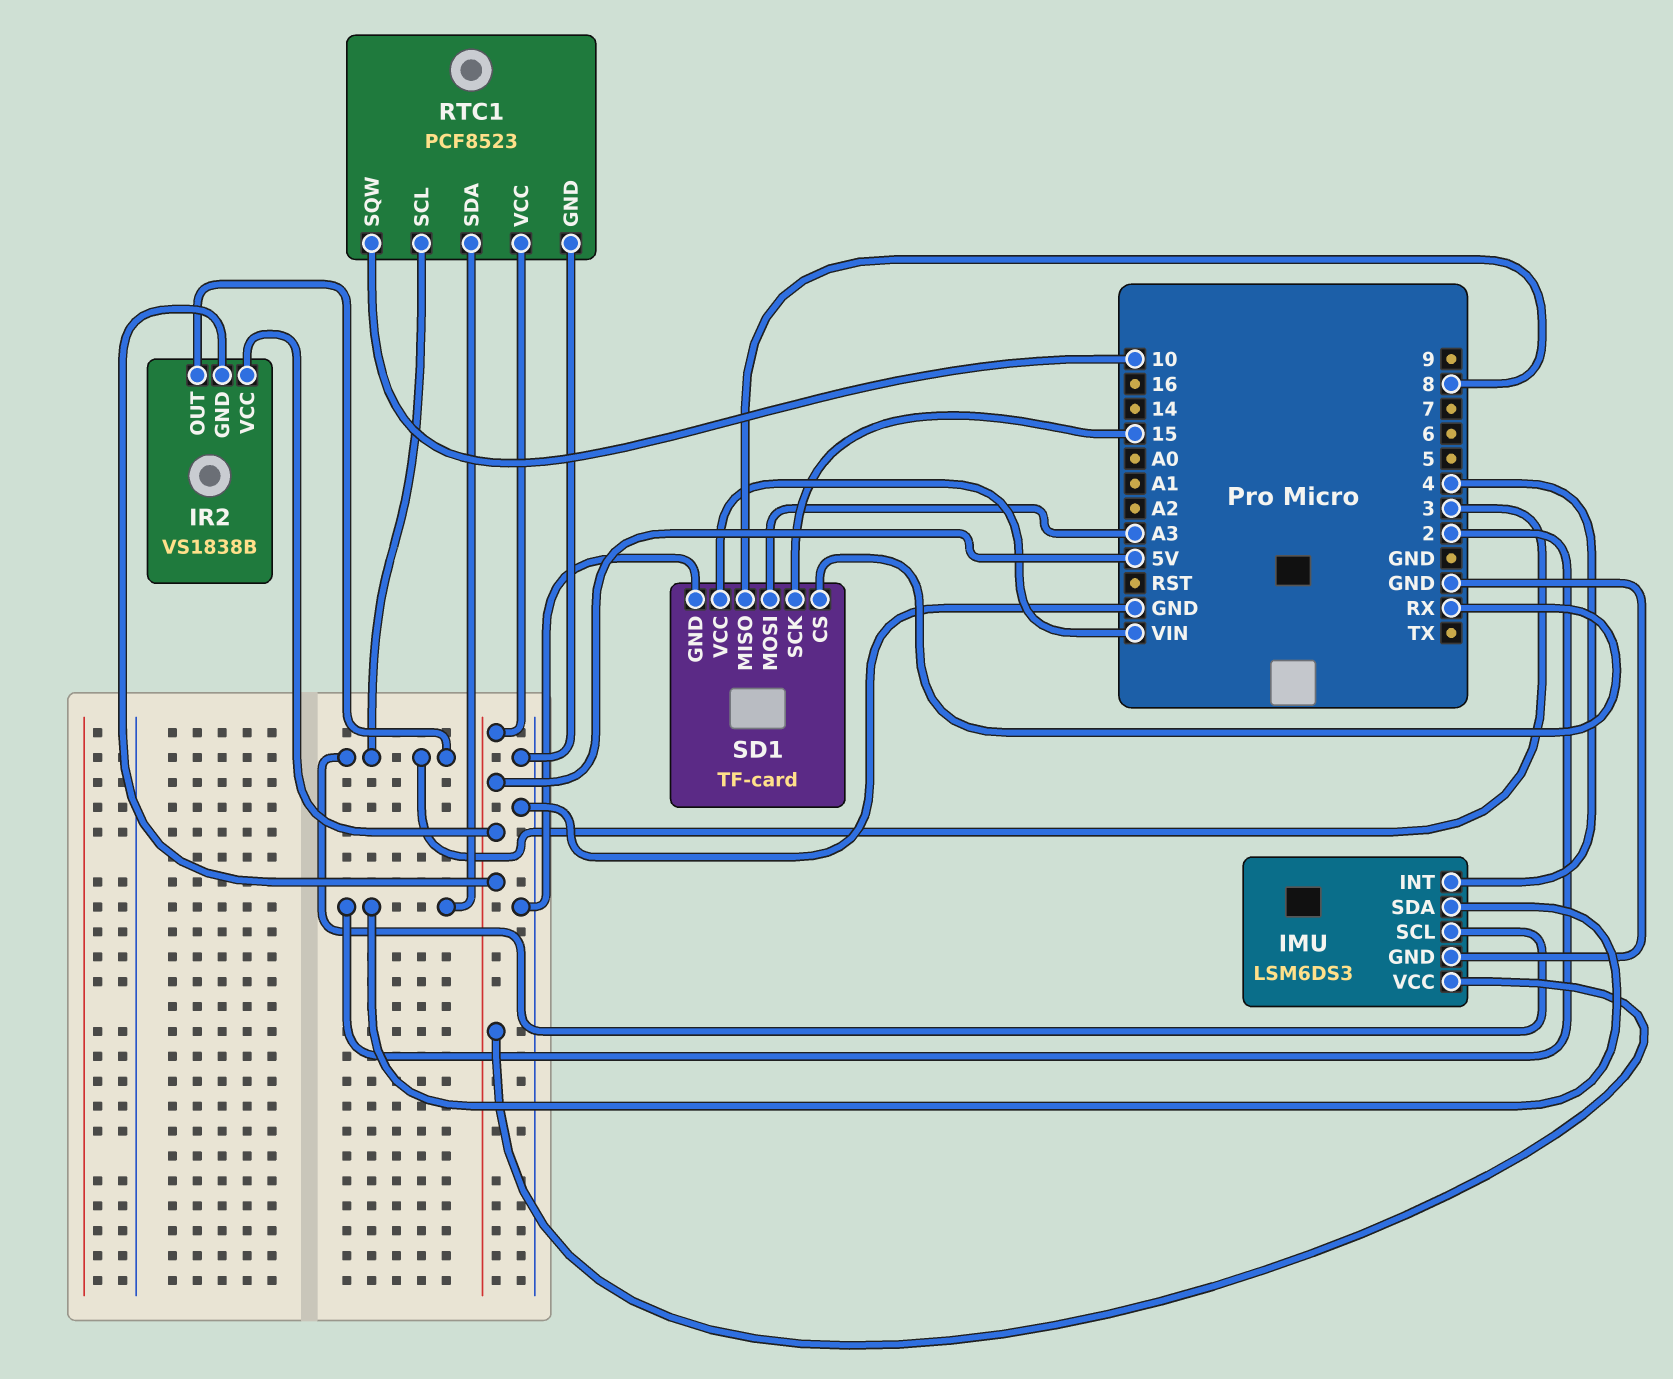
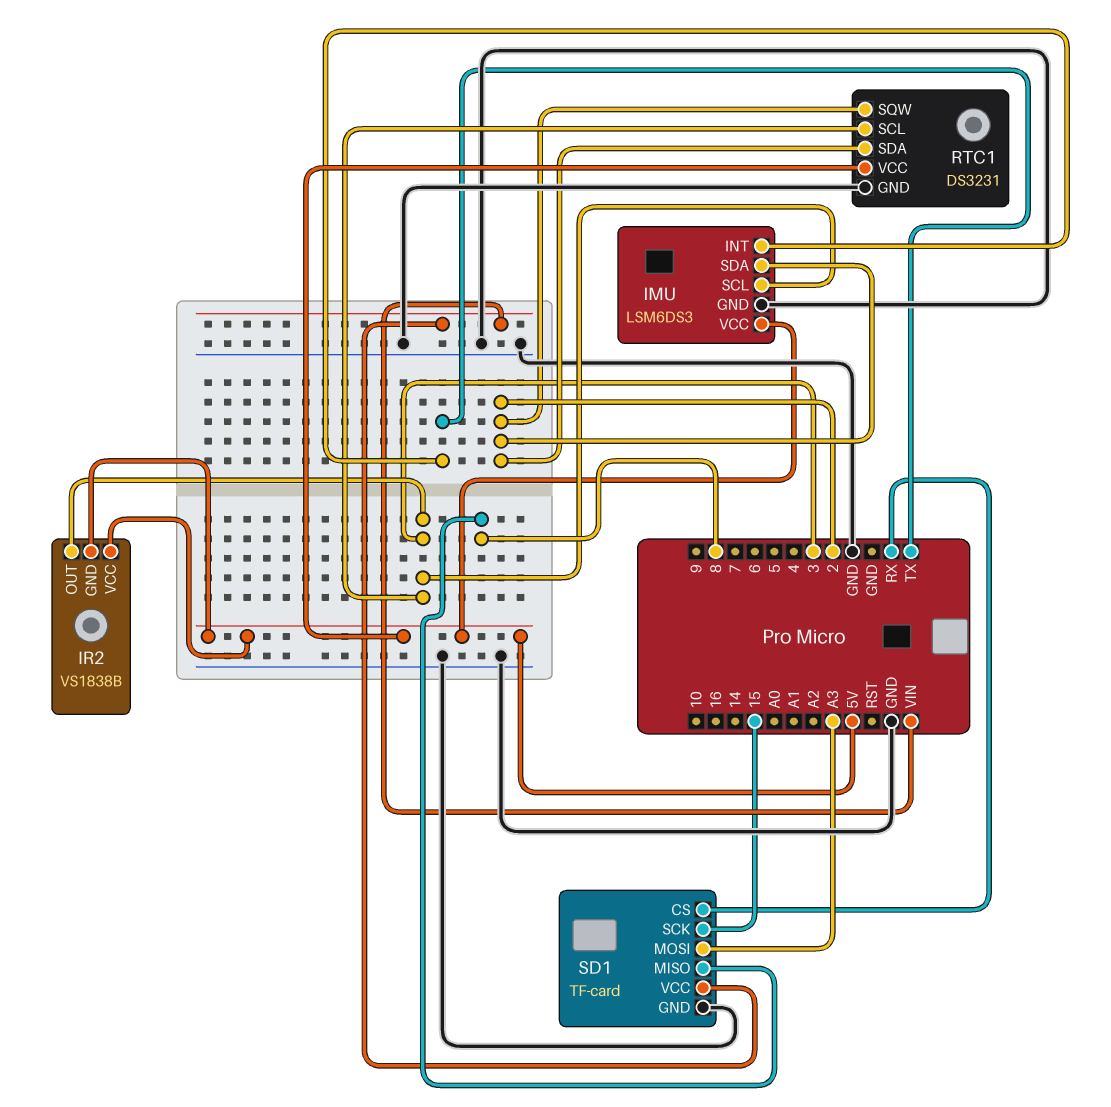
IMU pin INT: 4 -> TX
RTC1: PCF8523 -> DS3231
RTC1 pin SQW: 10 -> 2

